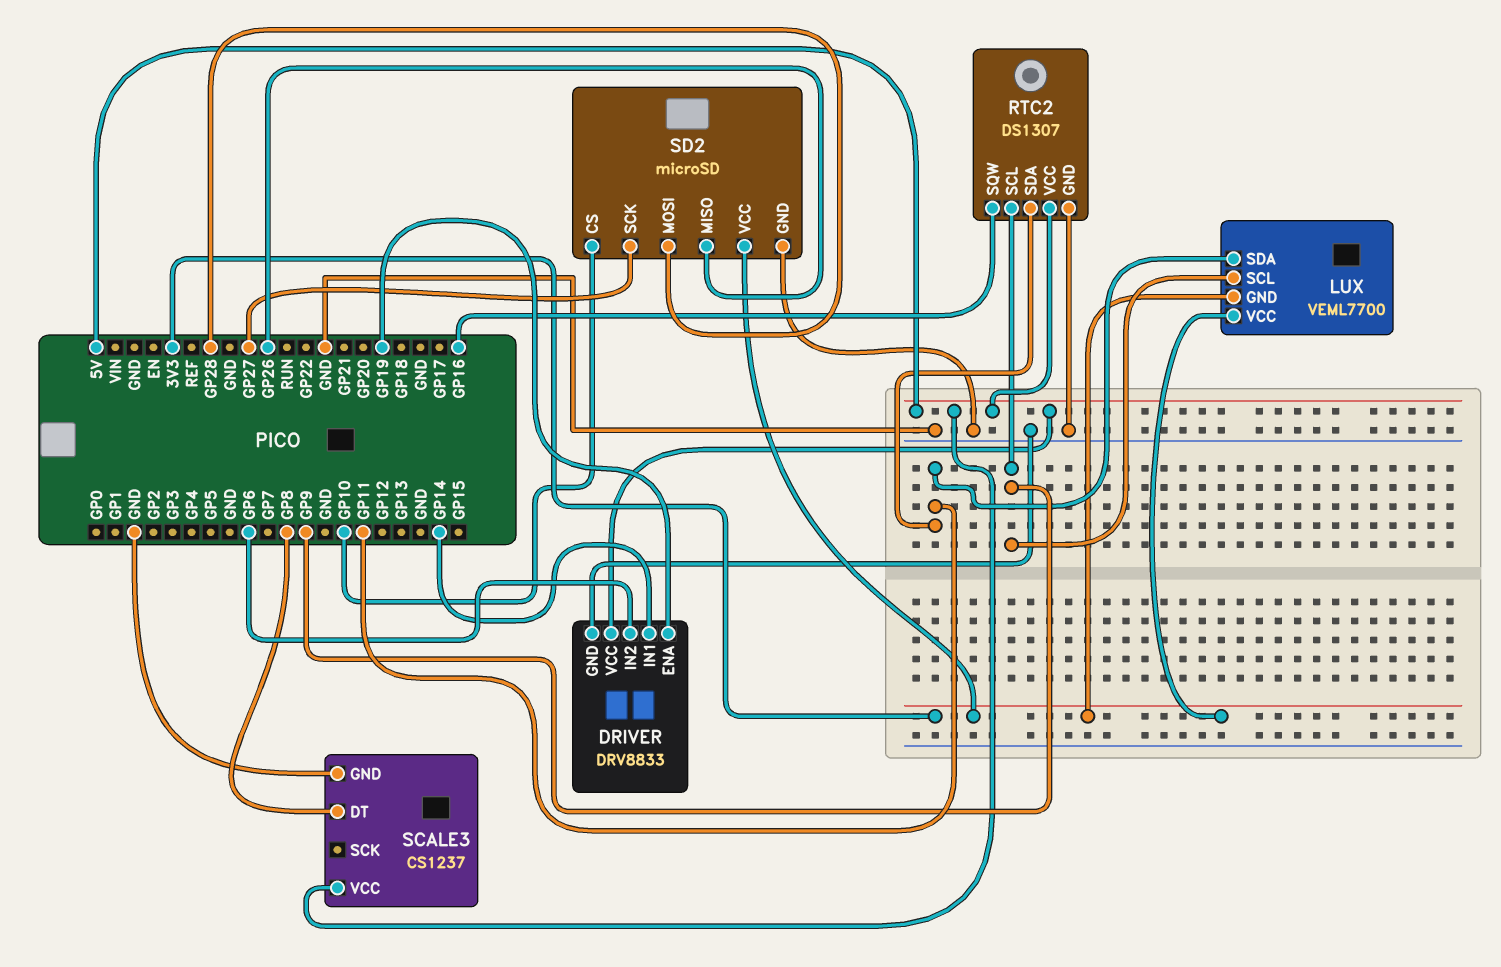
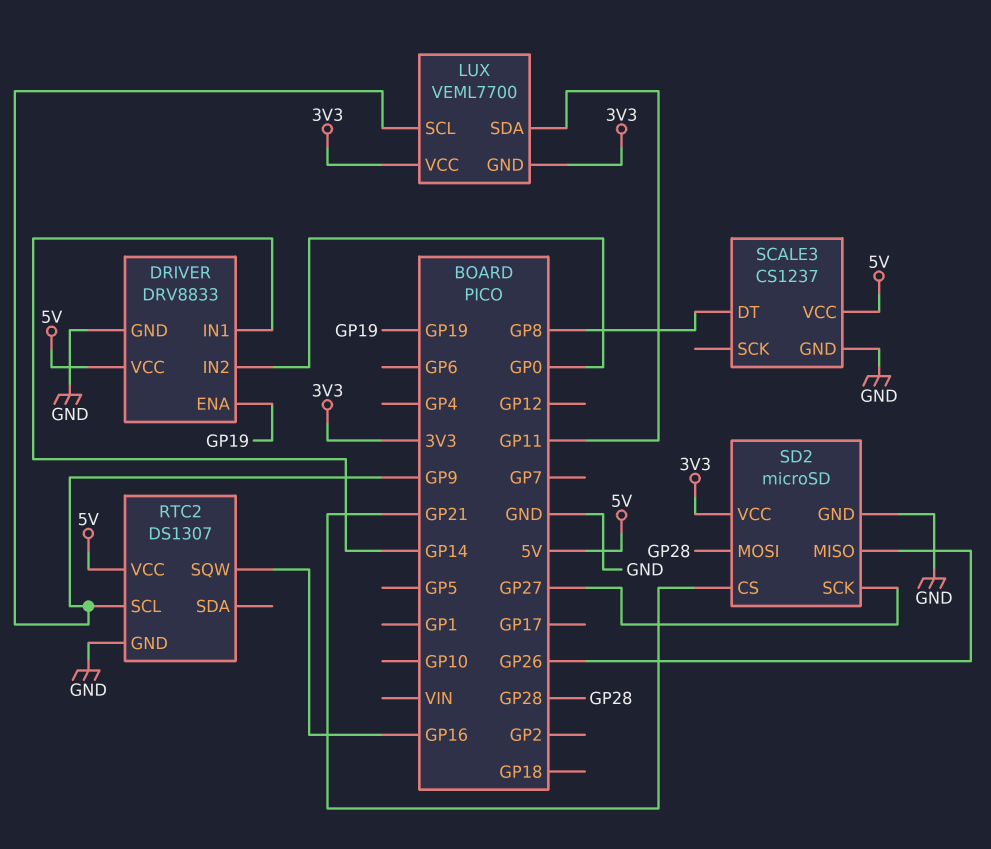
DRIVER pin IN2: GP6 -> GP0
RTC2 pin SDA: GP11 -> none
SD2 pin CS: GP10 -> GP21

